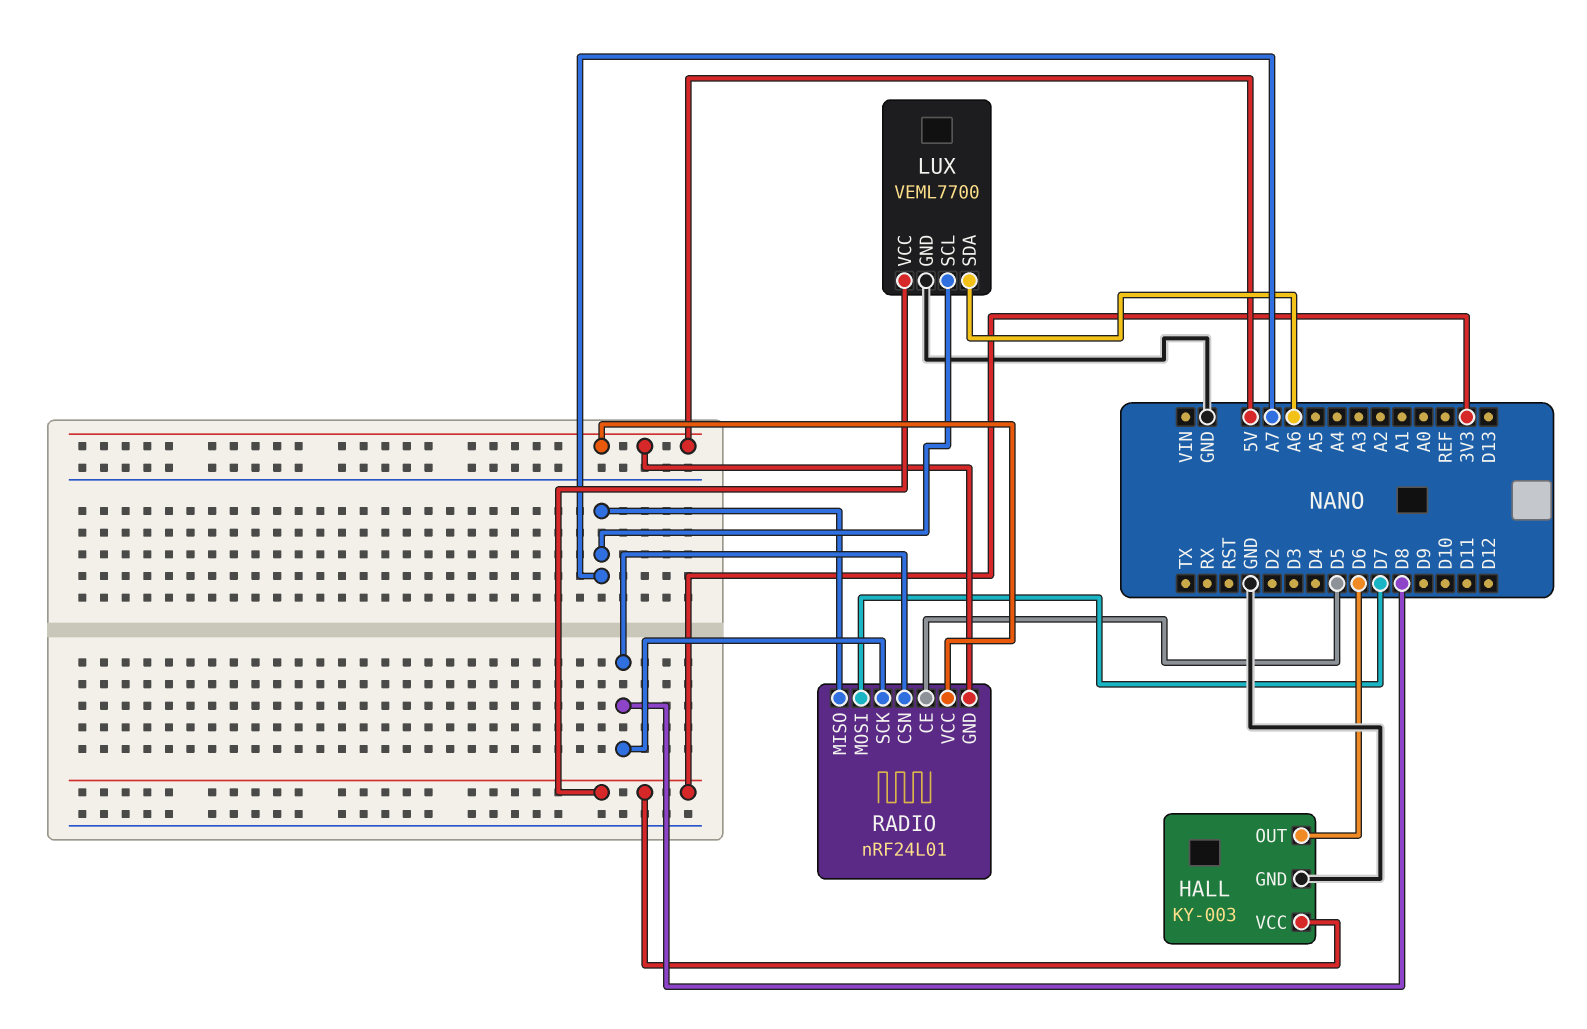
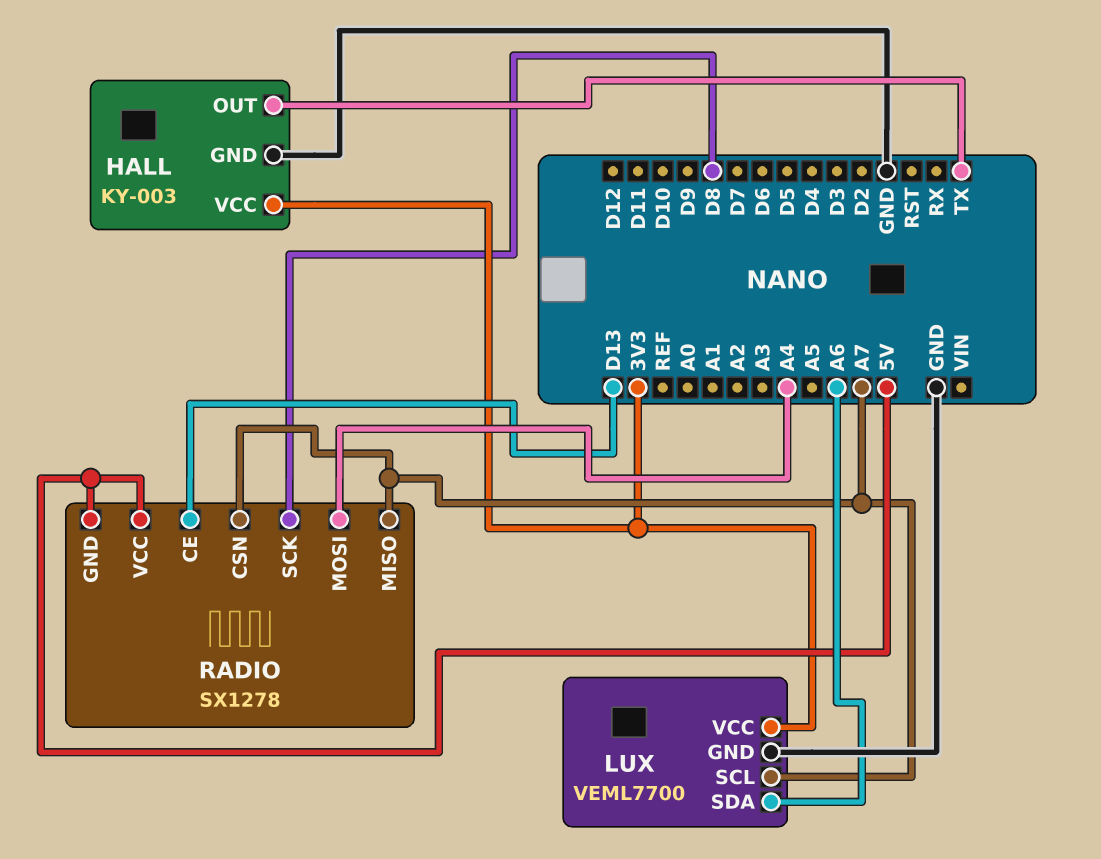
HALL pin OUT: D6 -> TX
RADIO: nRF24L01 -> SX1278
RADIO pin CE: D5 -> D13
RADIO pin CSN: D8 -> A7
RADIO pin MOSI: D7 -> A4

